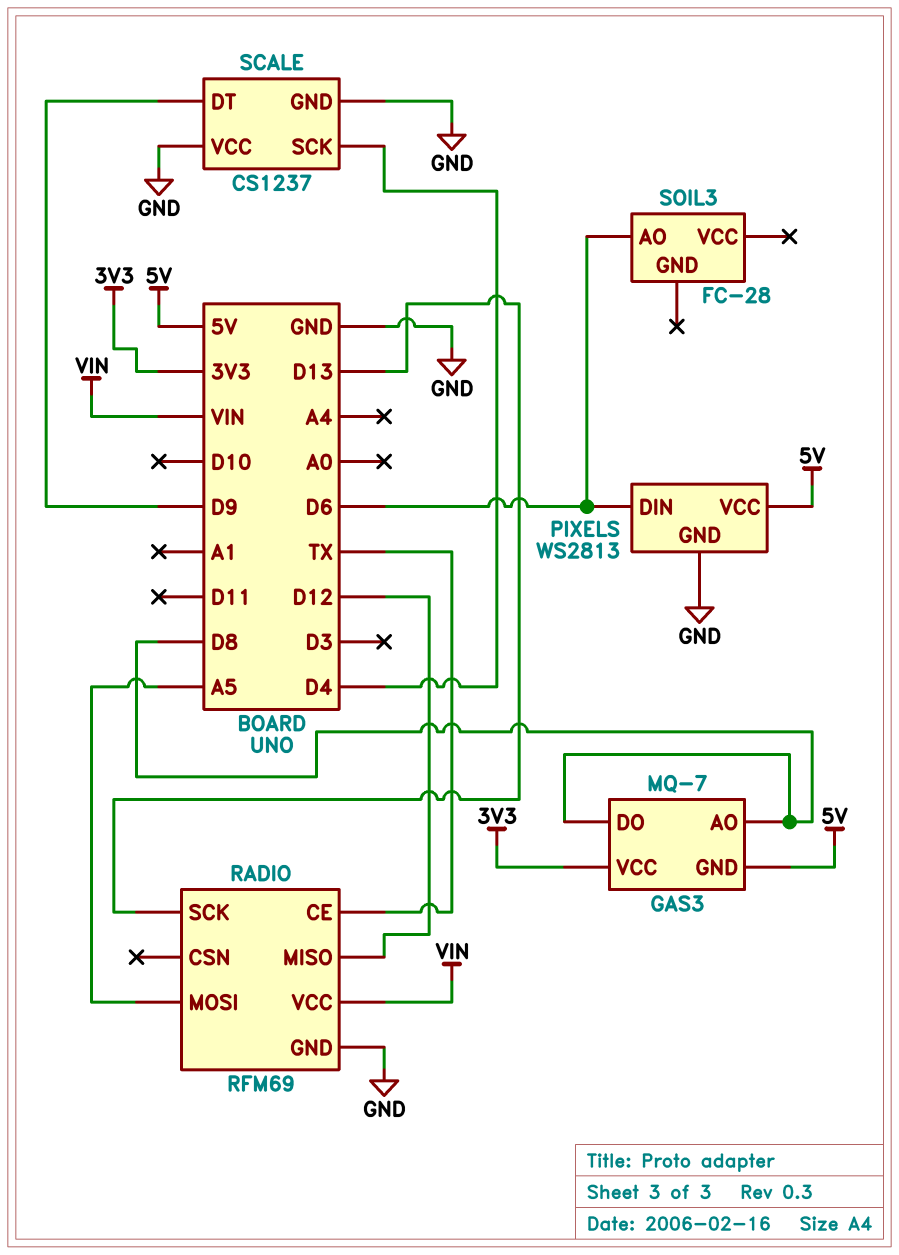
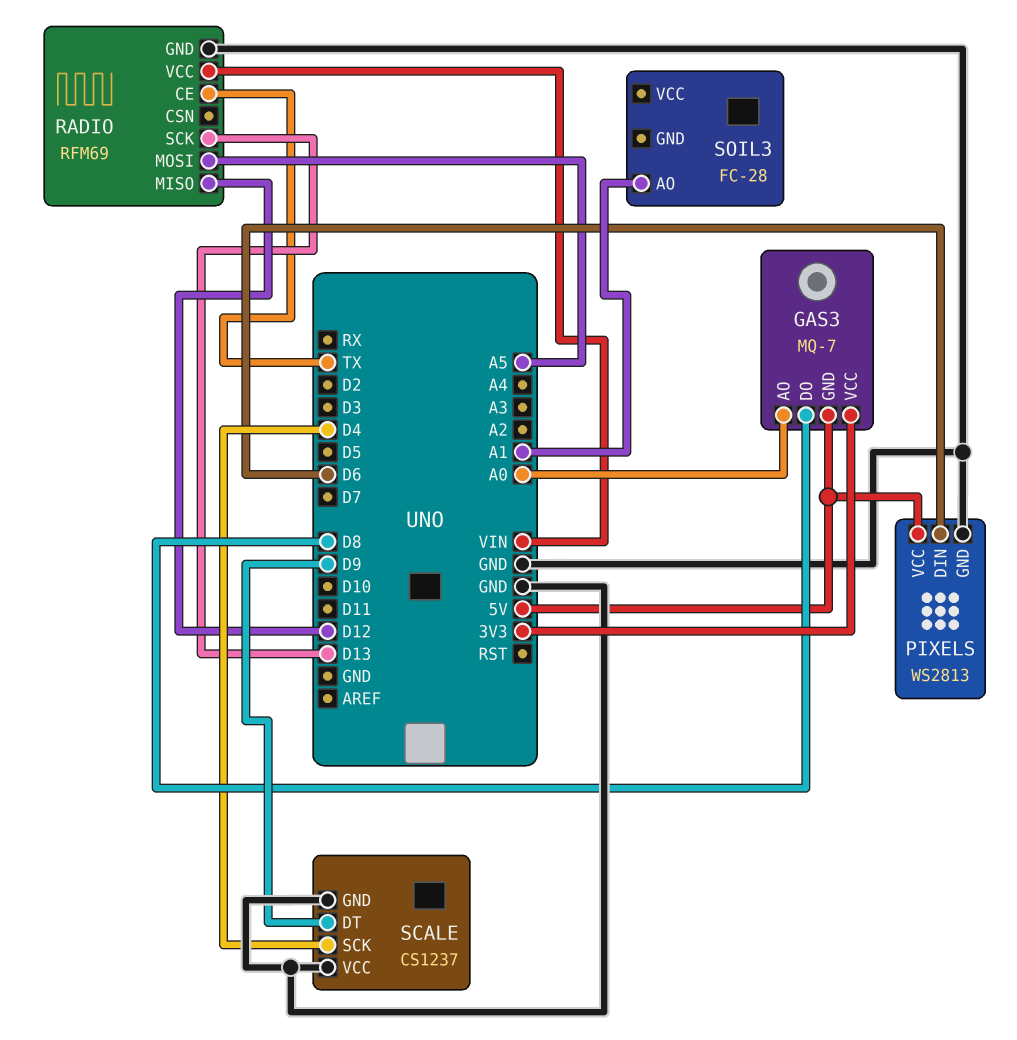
GAS3 pin AO: D8 -> A0
SOIL3 pin AO: D6 -> A1

